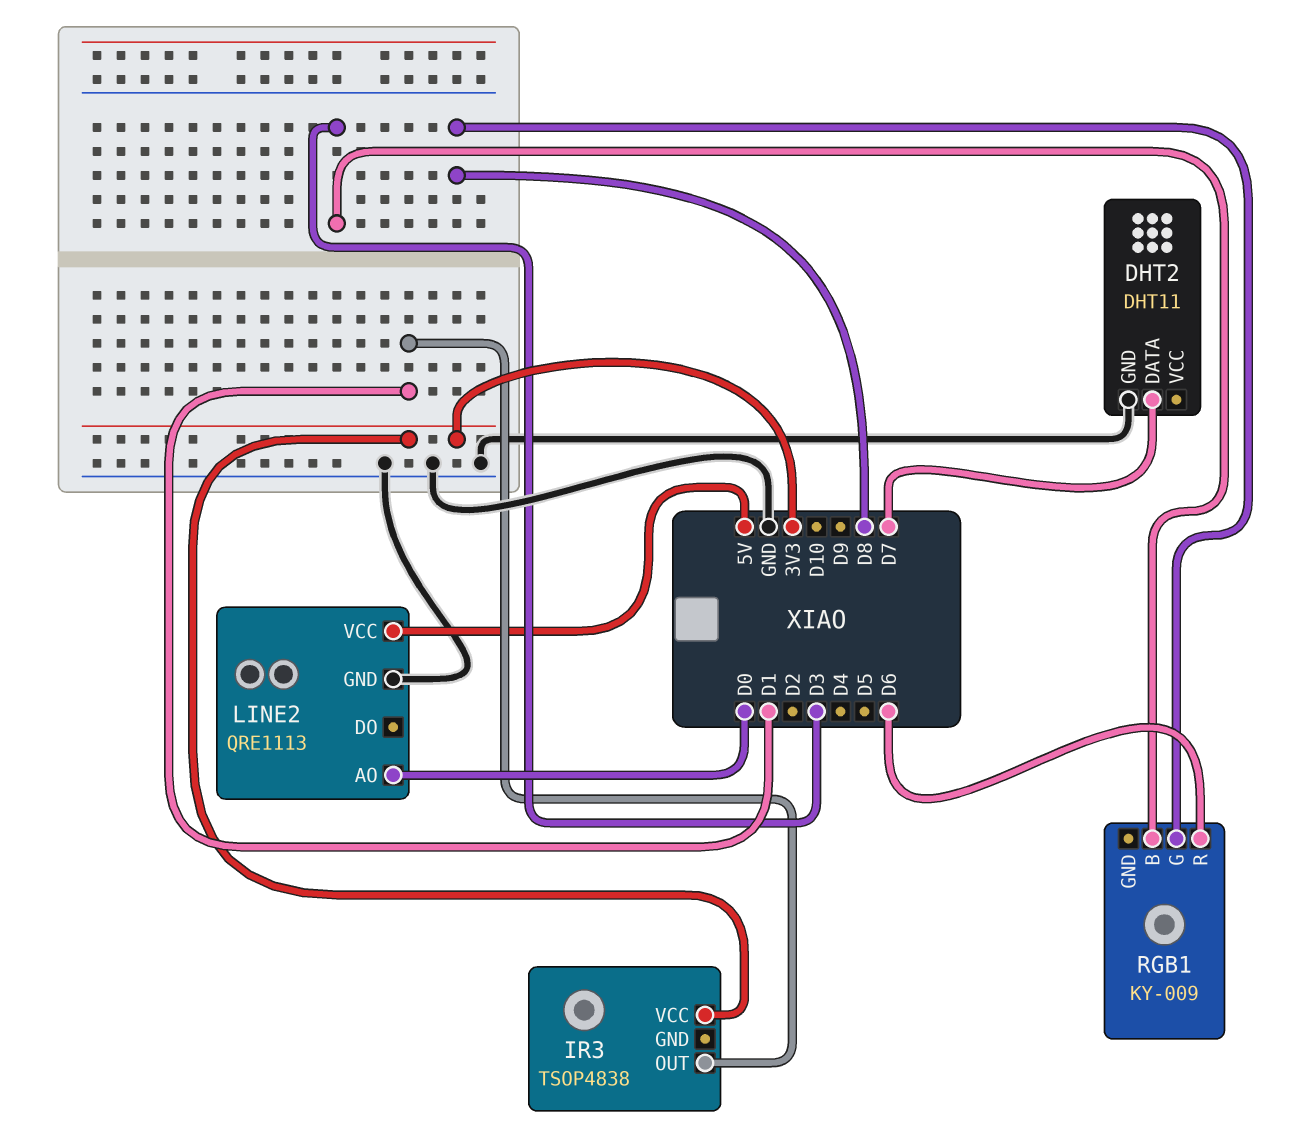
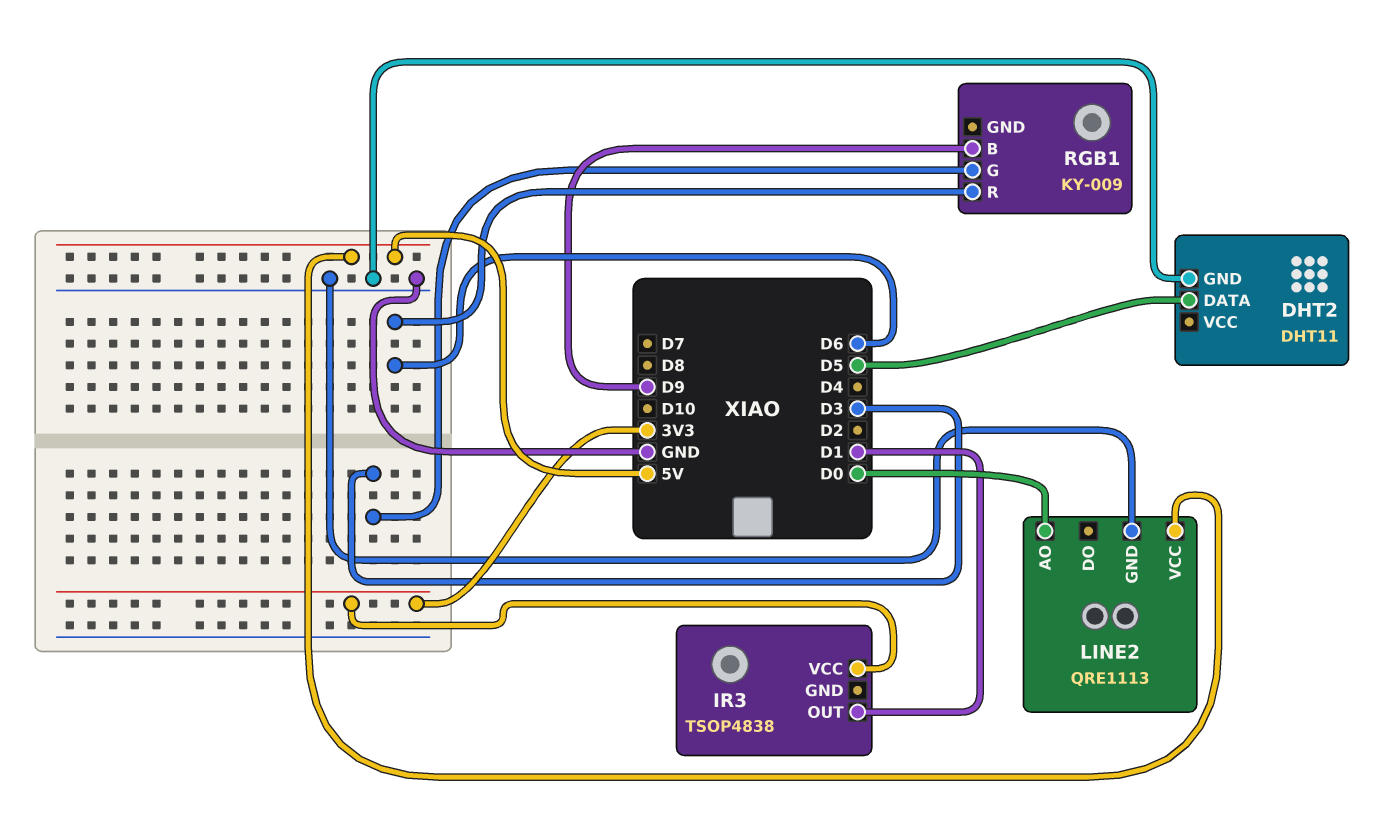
DHT2 pin DATA: D7 -> D5
RGB1 pin B: D3 -> D9
RGB1 pin G: D8 -> D3

